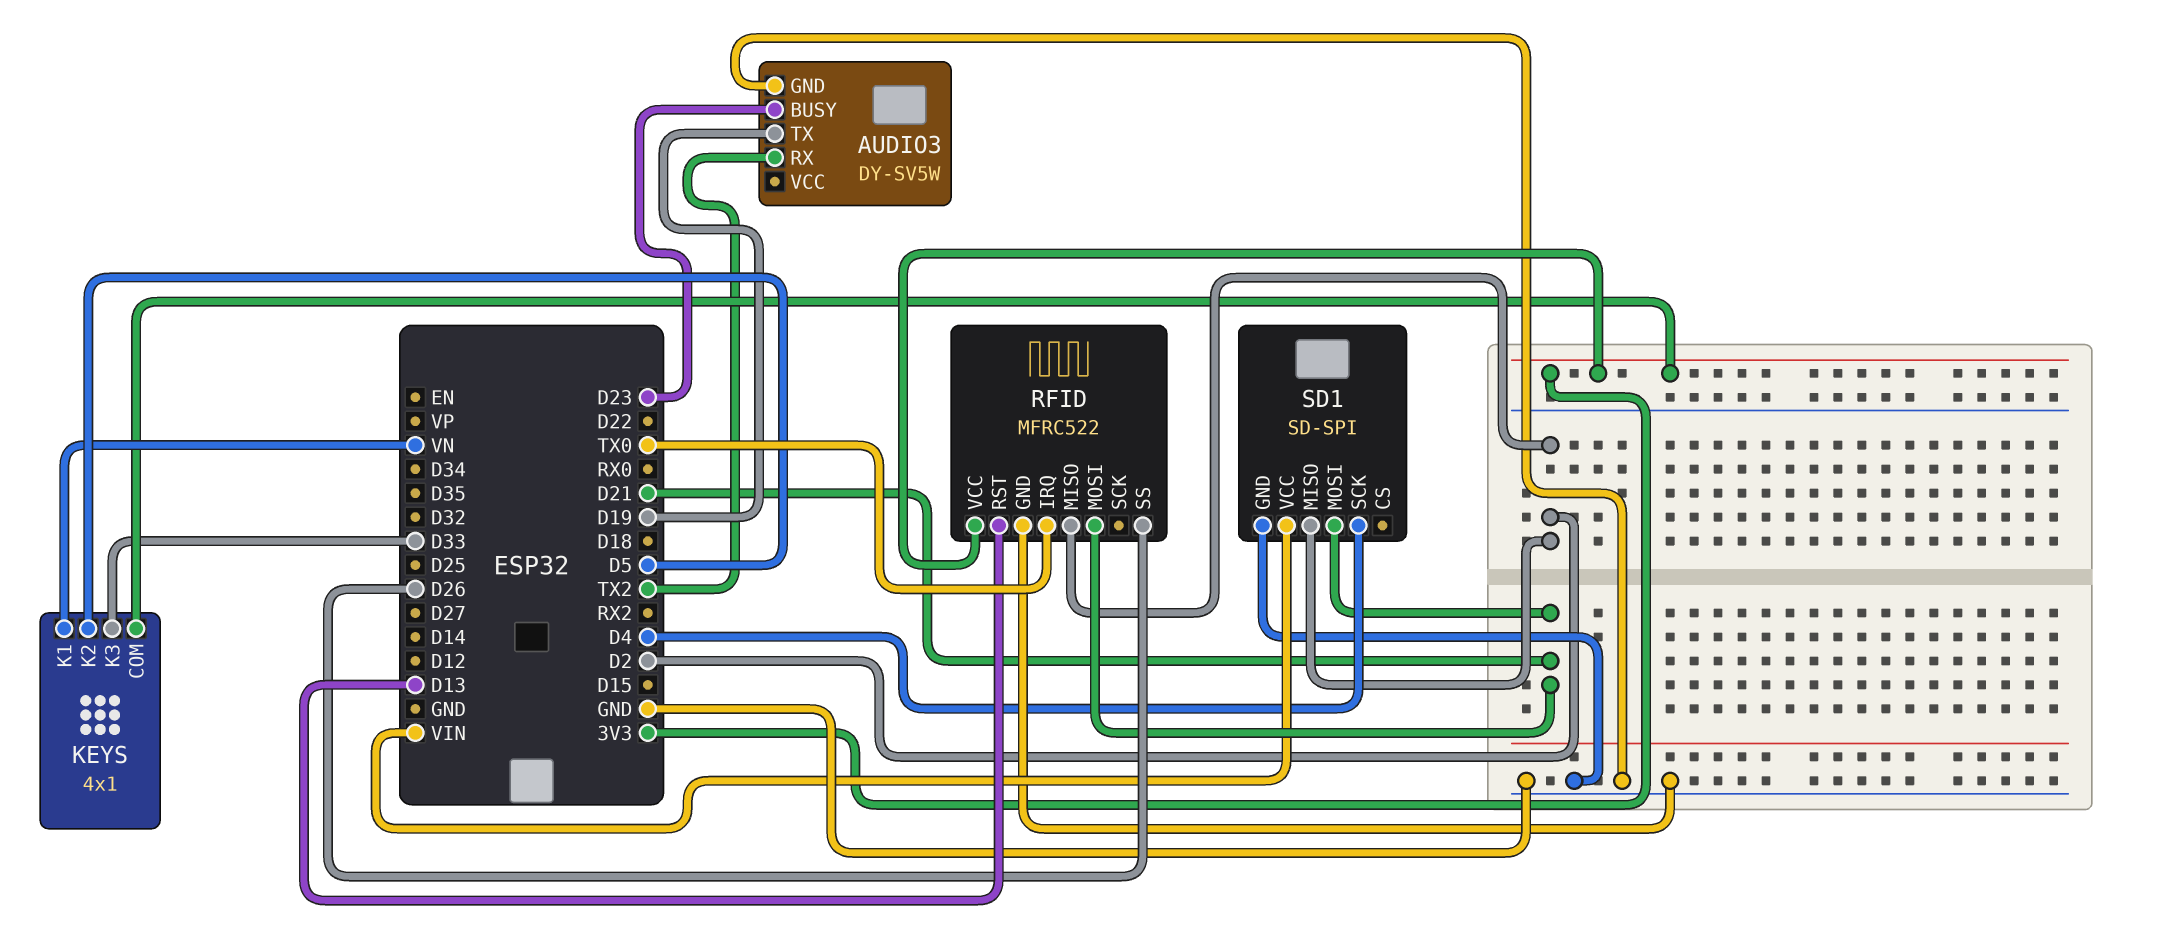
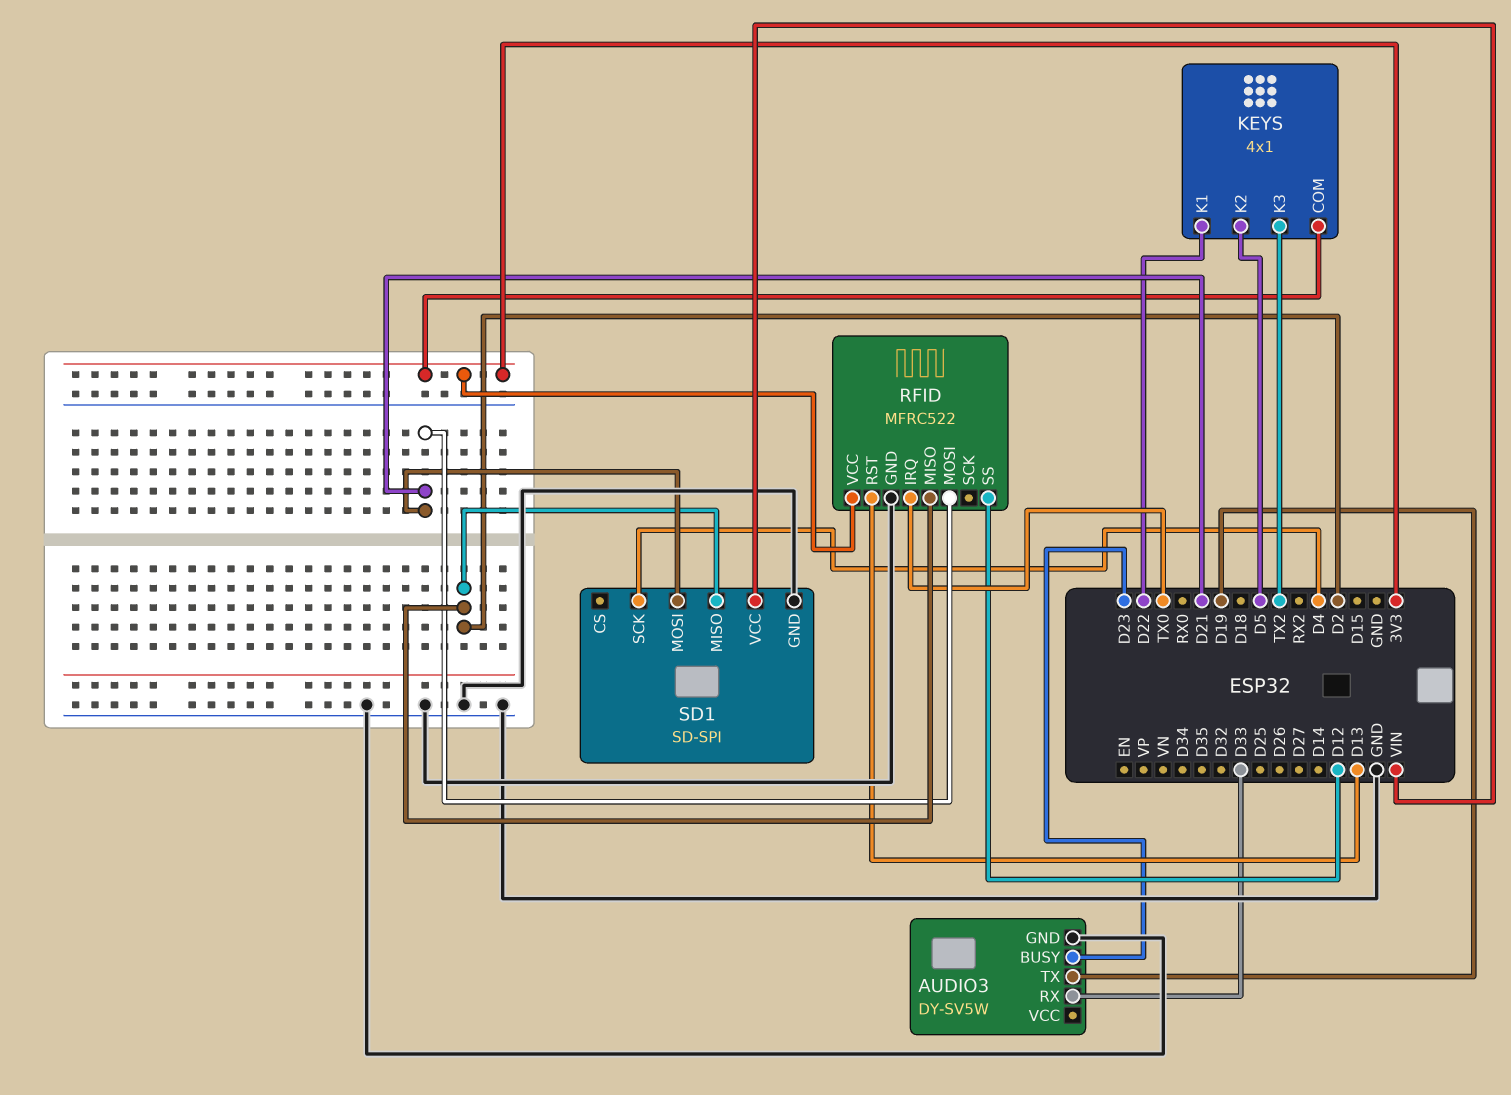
AUDIO3 pin RX: TX2 -> D33
KEYS pin K1: VN -> D22
KEYS pin K3: D33 -> TX2
RFID pin SS: D26 -> D12

